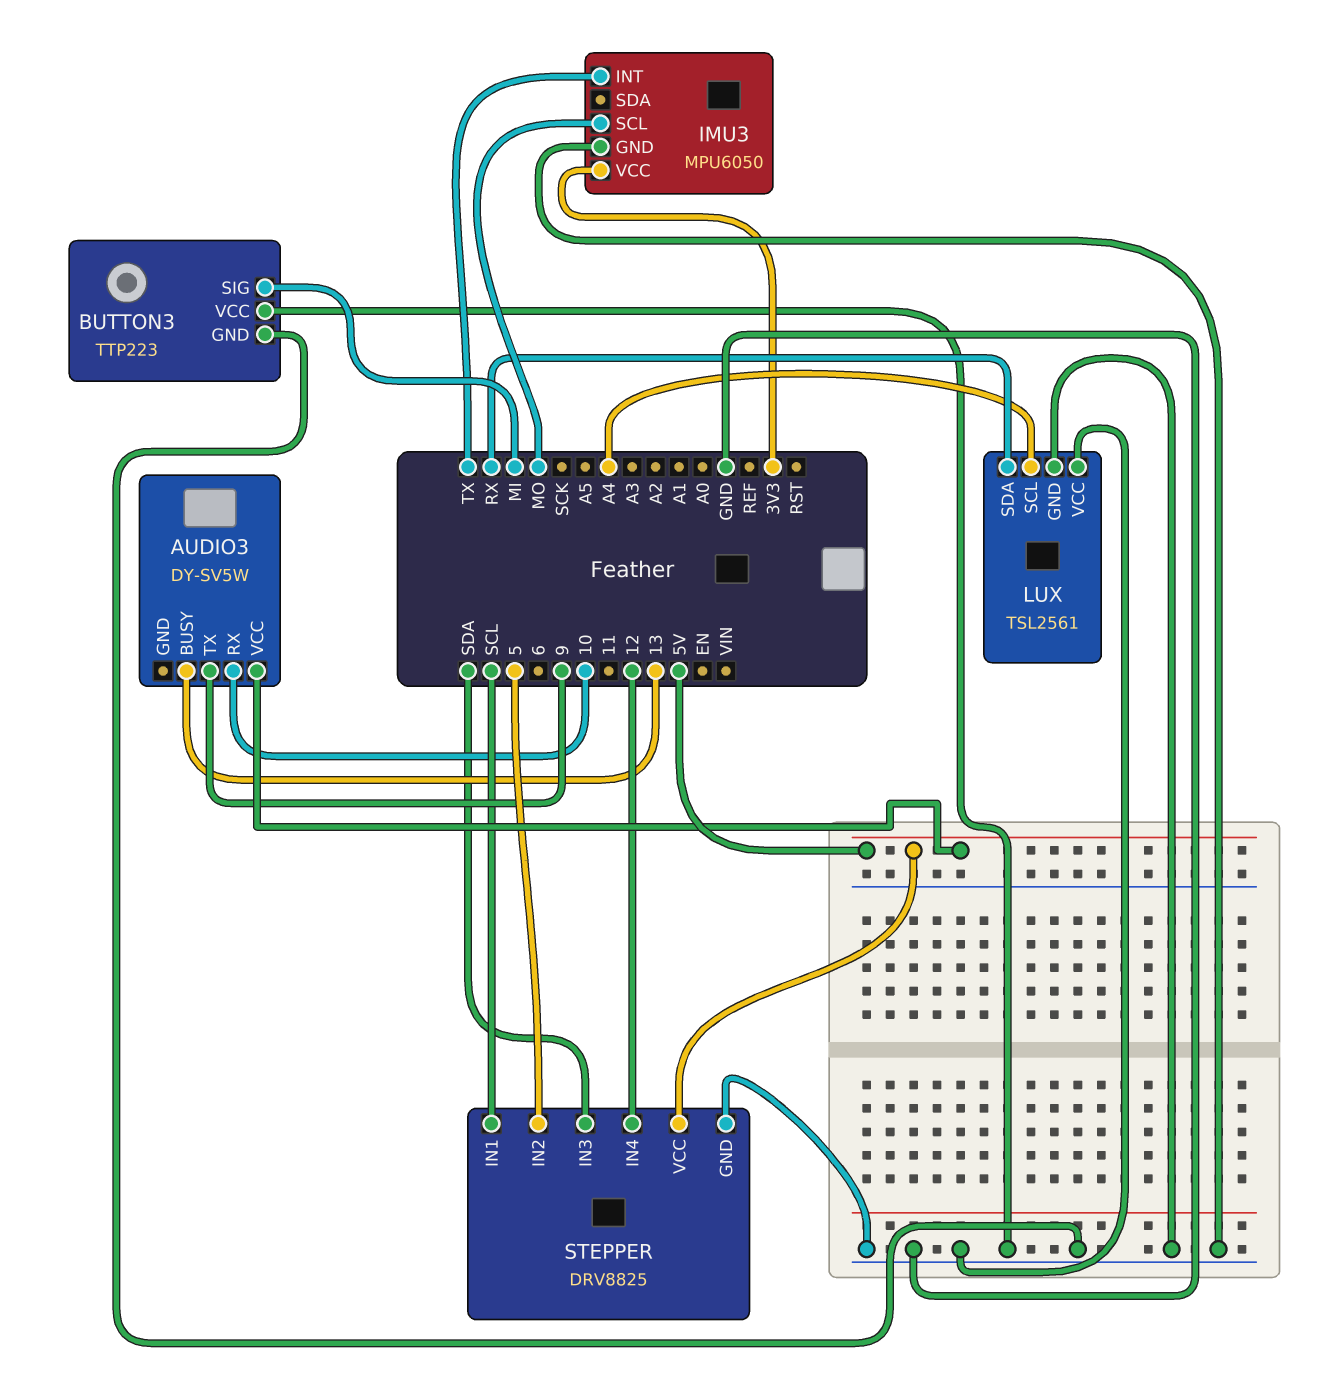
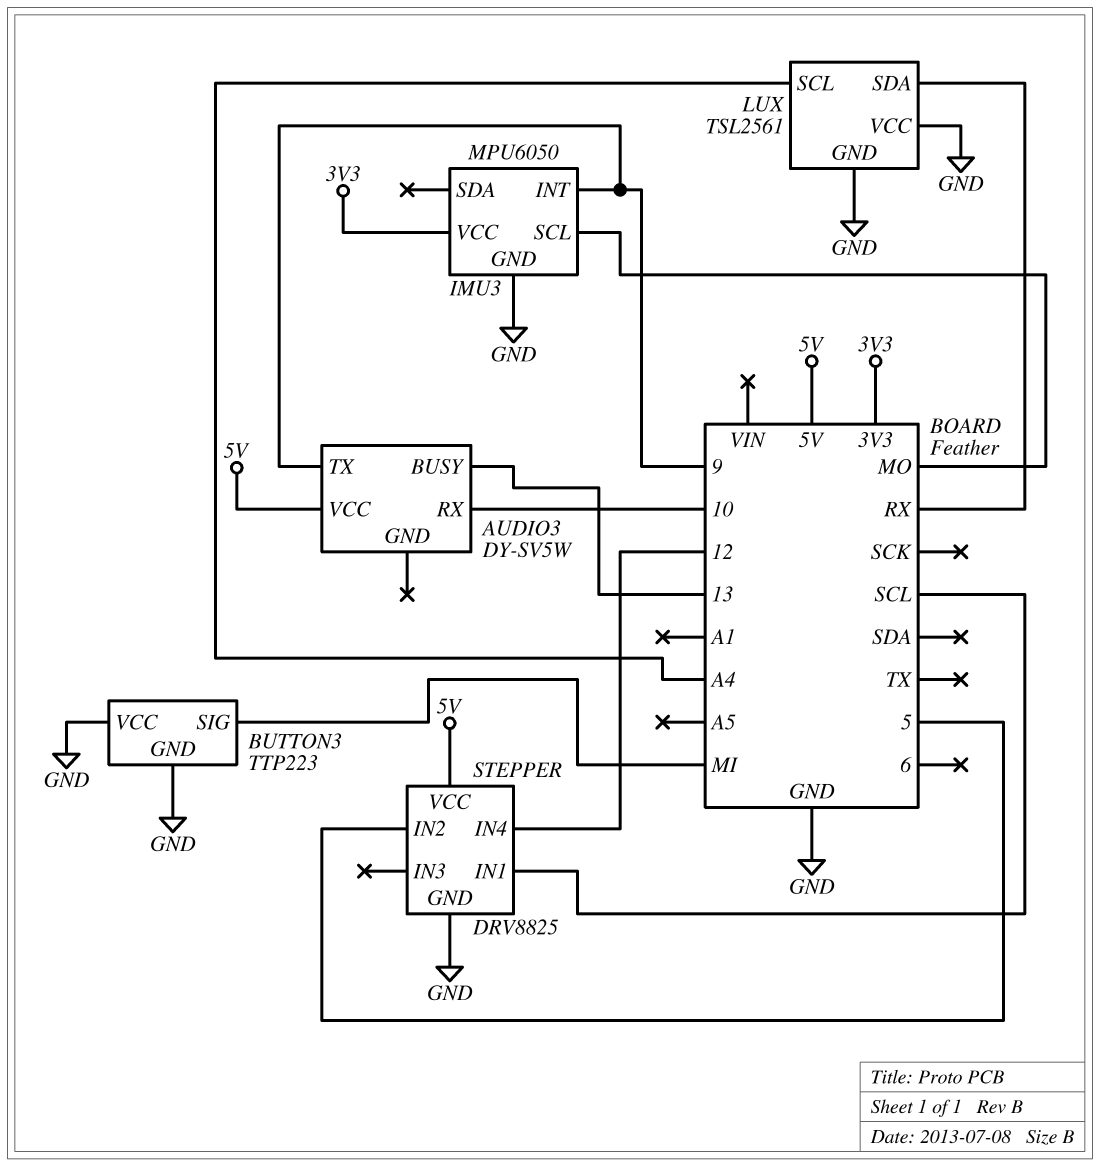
IMU3 pin INT: TX -> 9
STEPPER pin IN3: SDA -> none

